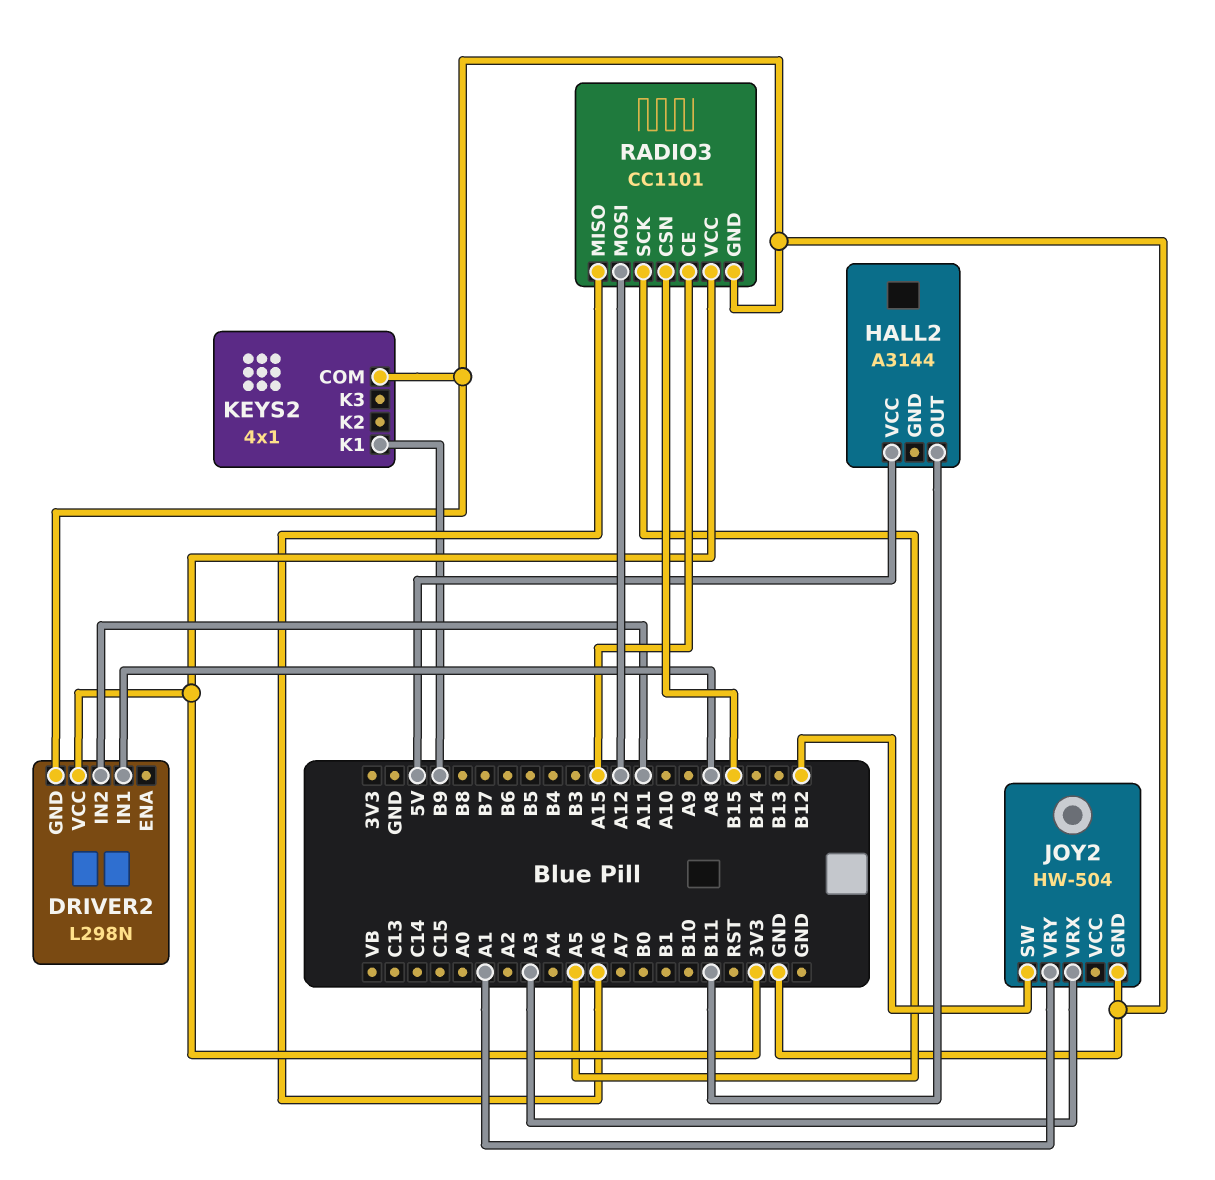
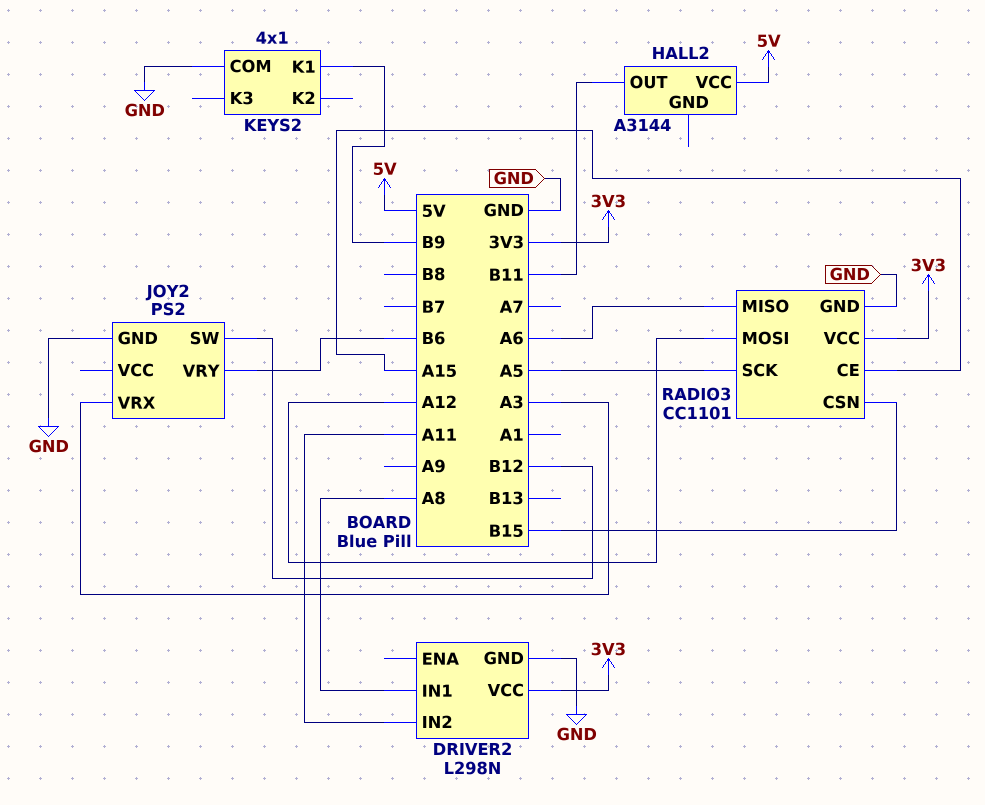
JOY2: HW-504 -> PS2
JOY2 pin VRY: A1 -> B6

